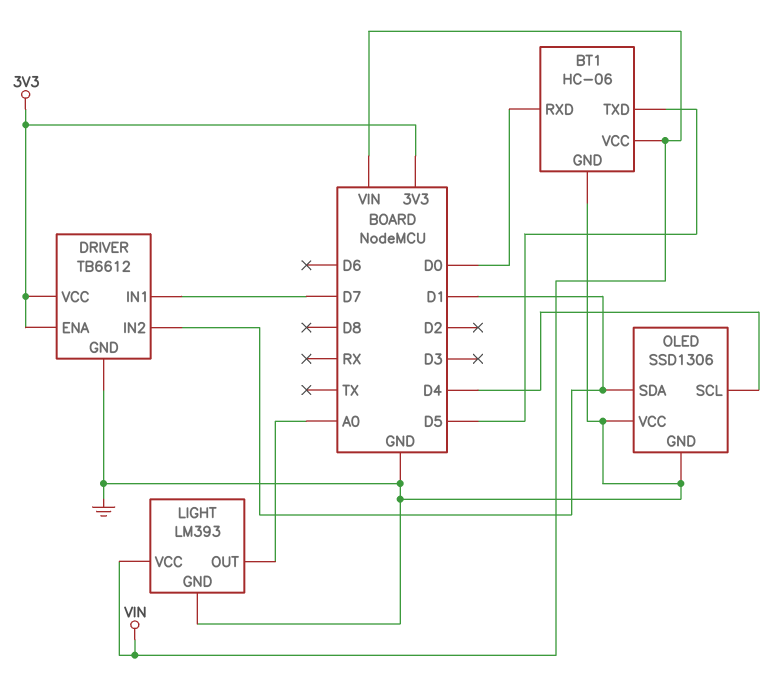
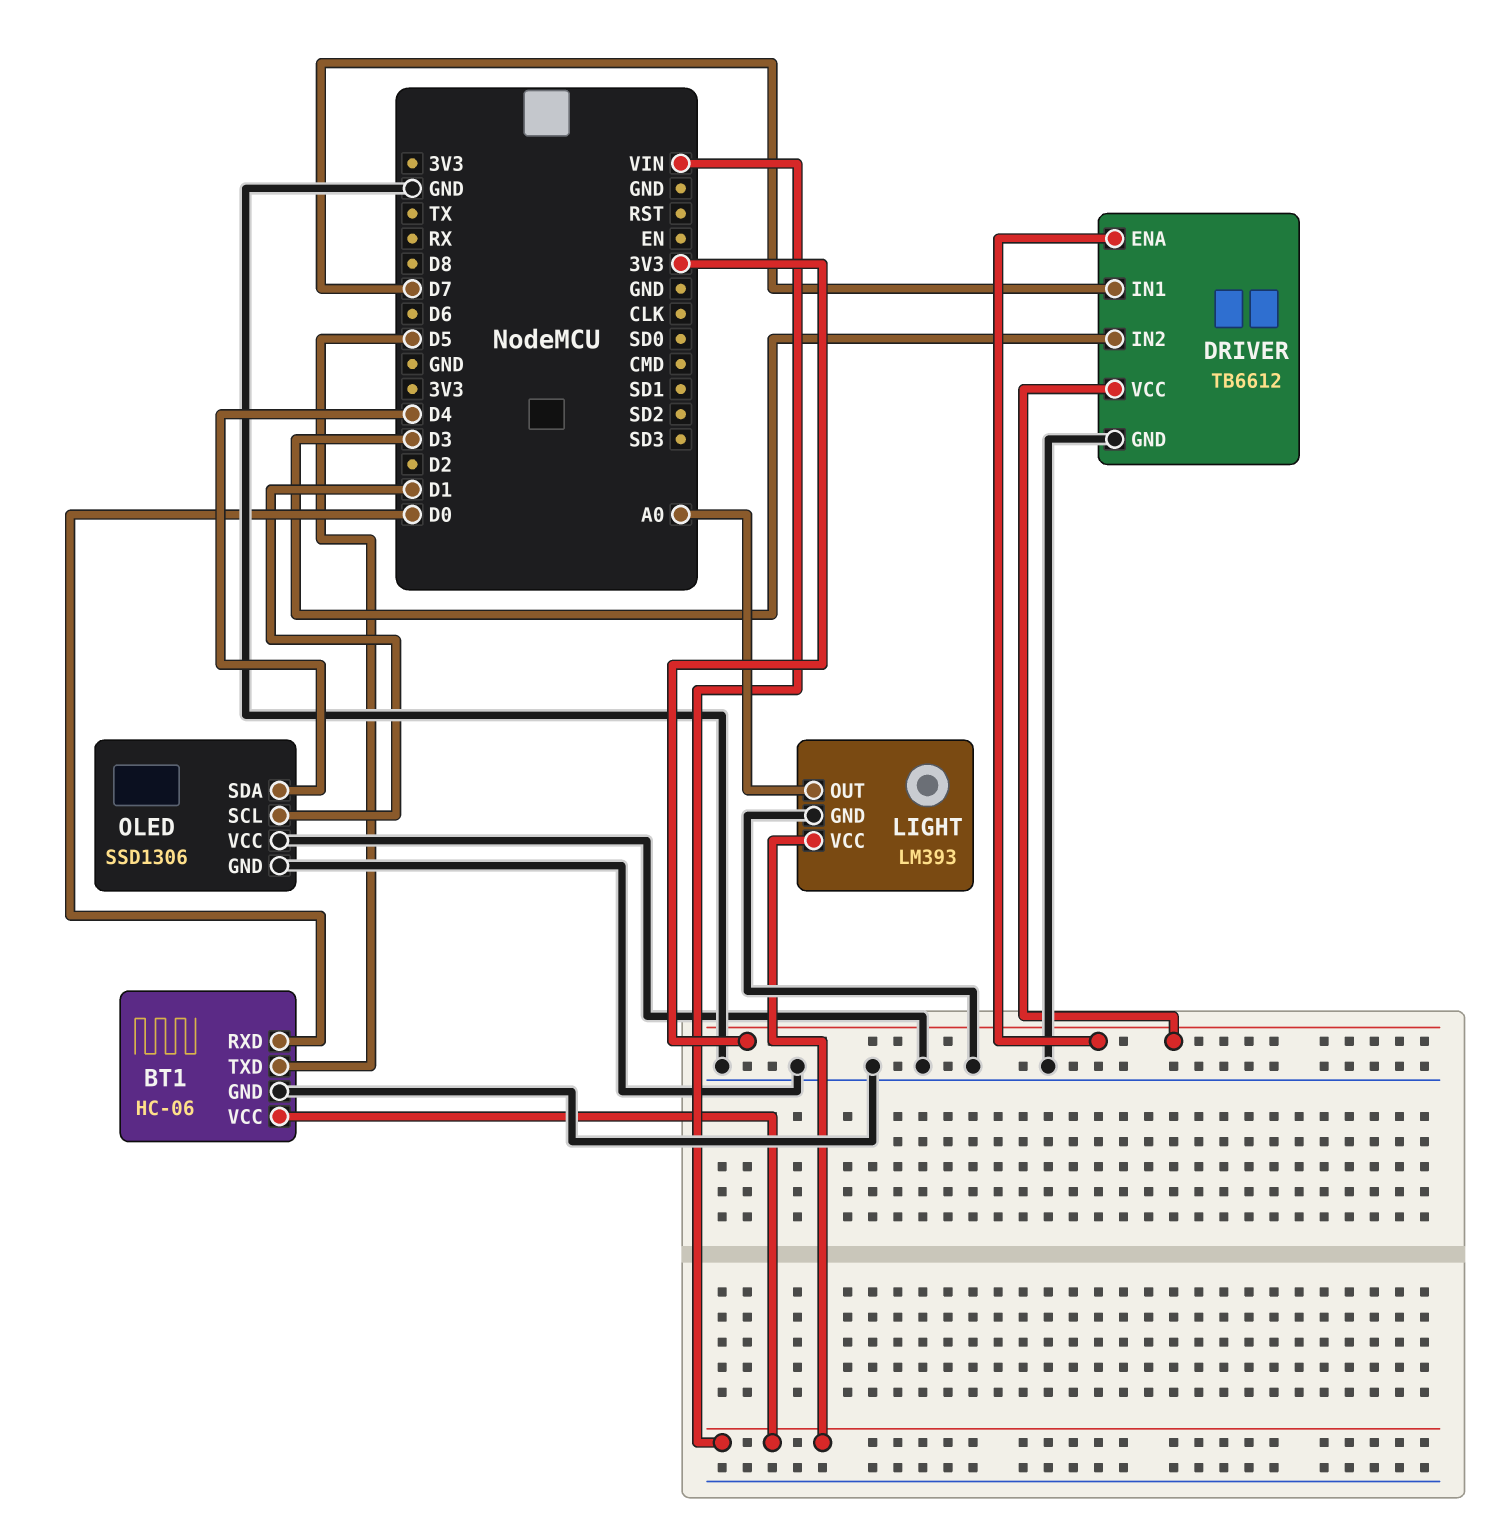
DRIVER pin IN2: D1 -> D3
OLED pin SCL: D4 -> D1
OLED pin SDA: D1 -> D4

